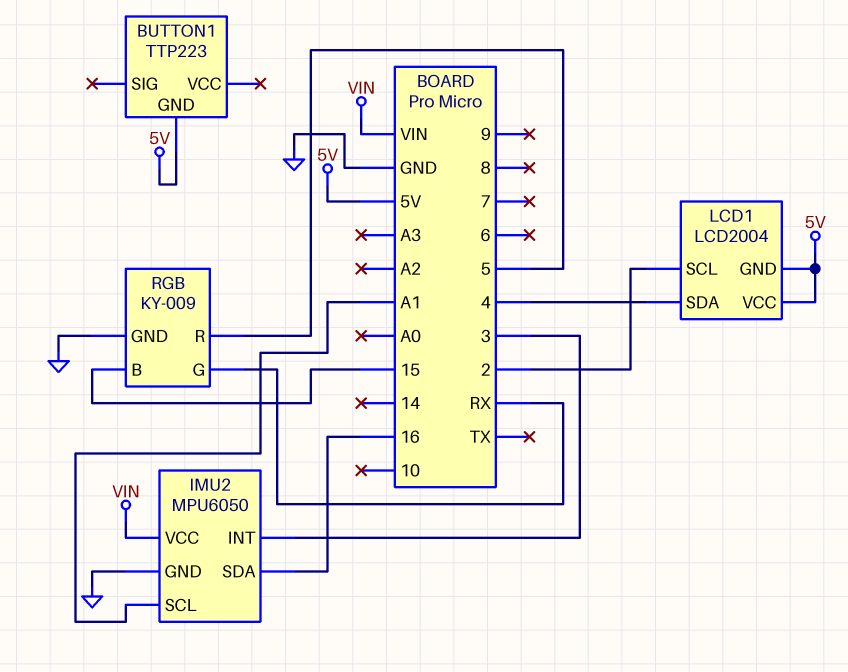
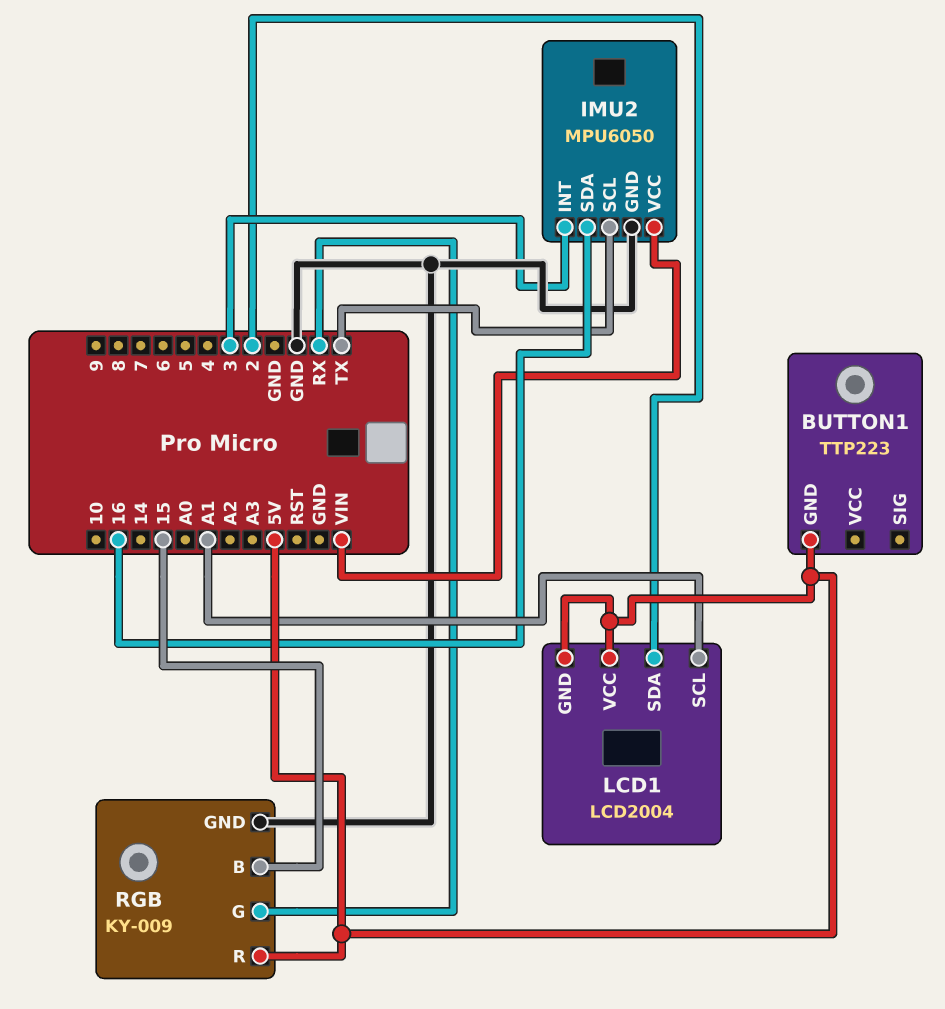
IMU2 pin SCL: A1 -> TX
LCD1 pin SCL: 2 -> A1
LCD1 pin SDA: 4 -> 2
RGB pin R: 5 -> 5V

